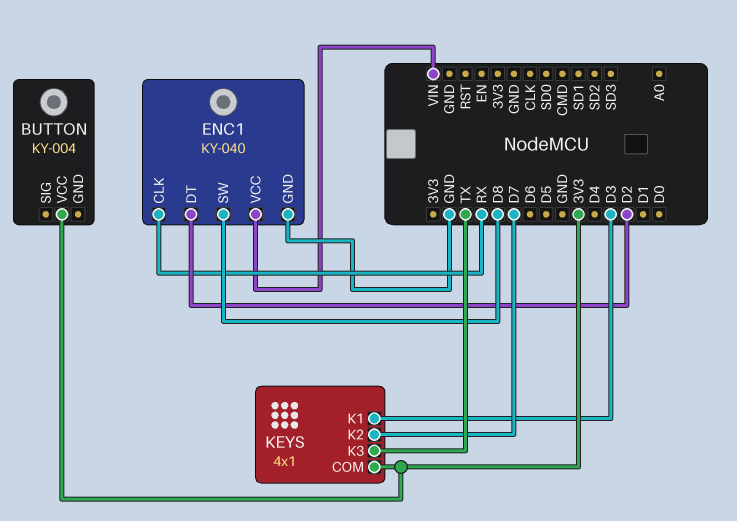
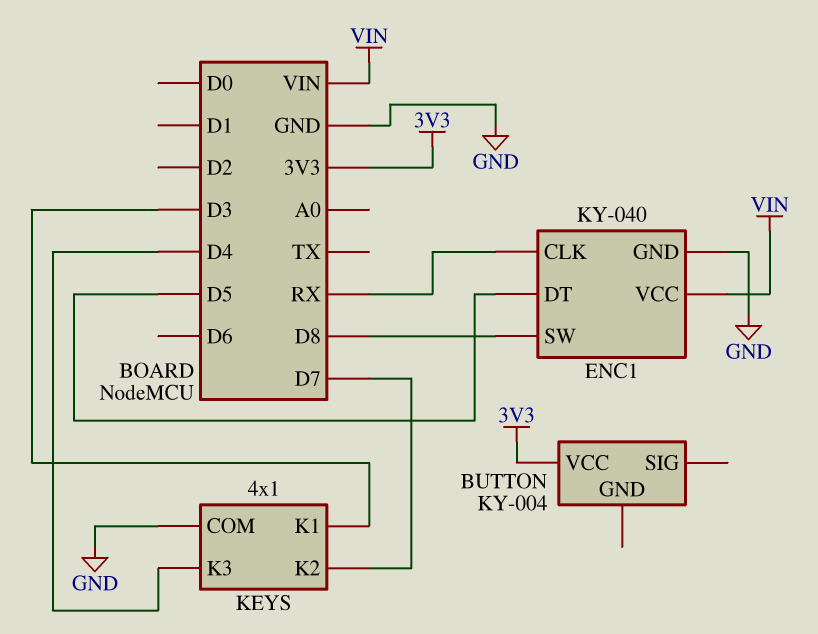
ENC1 pin DT: D2 -> D5
KEYS pin COM: 3V3 -> GND
KEYS pin K3: TX -> D4

